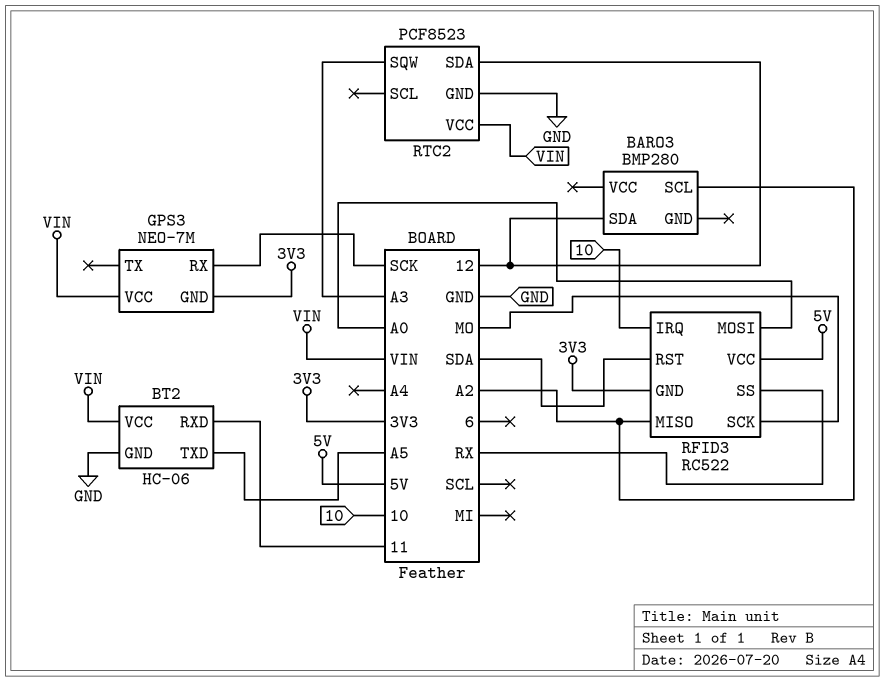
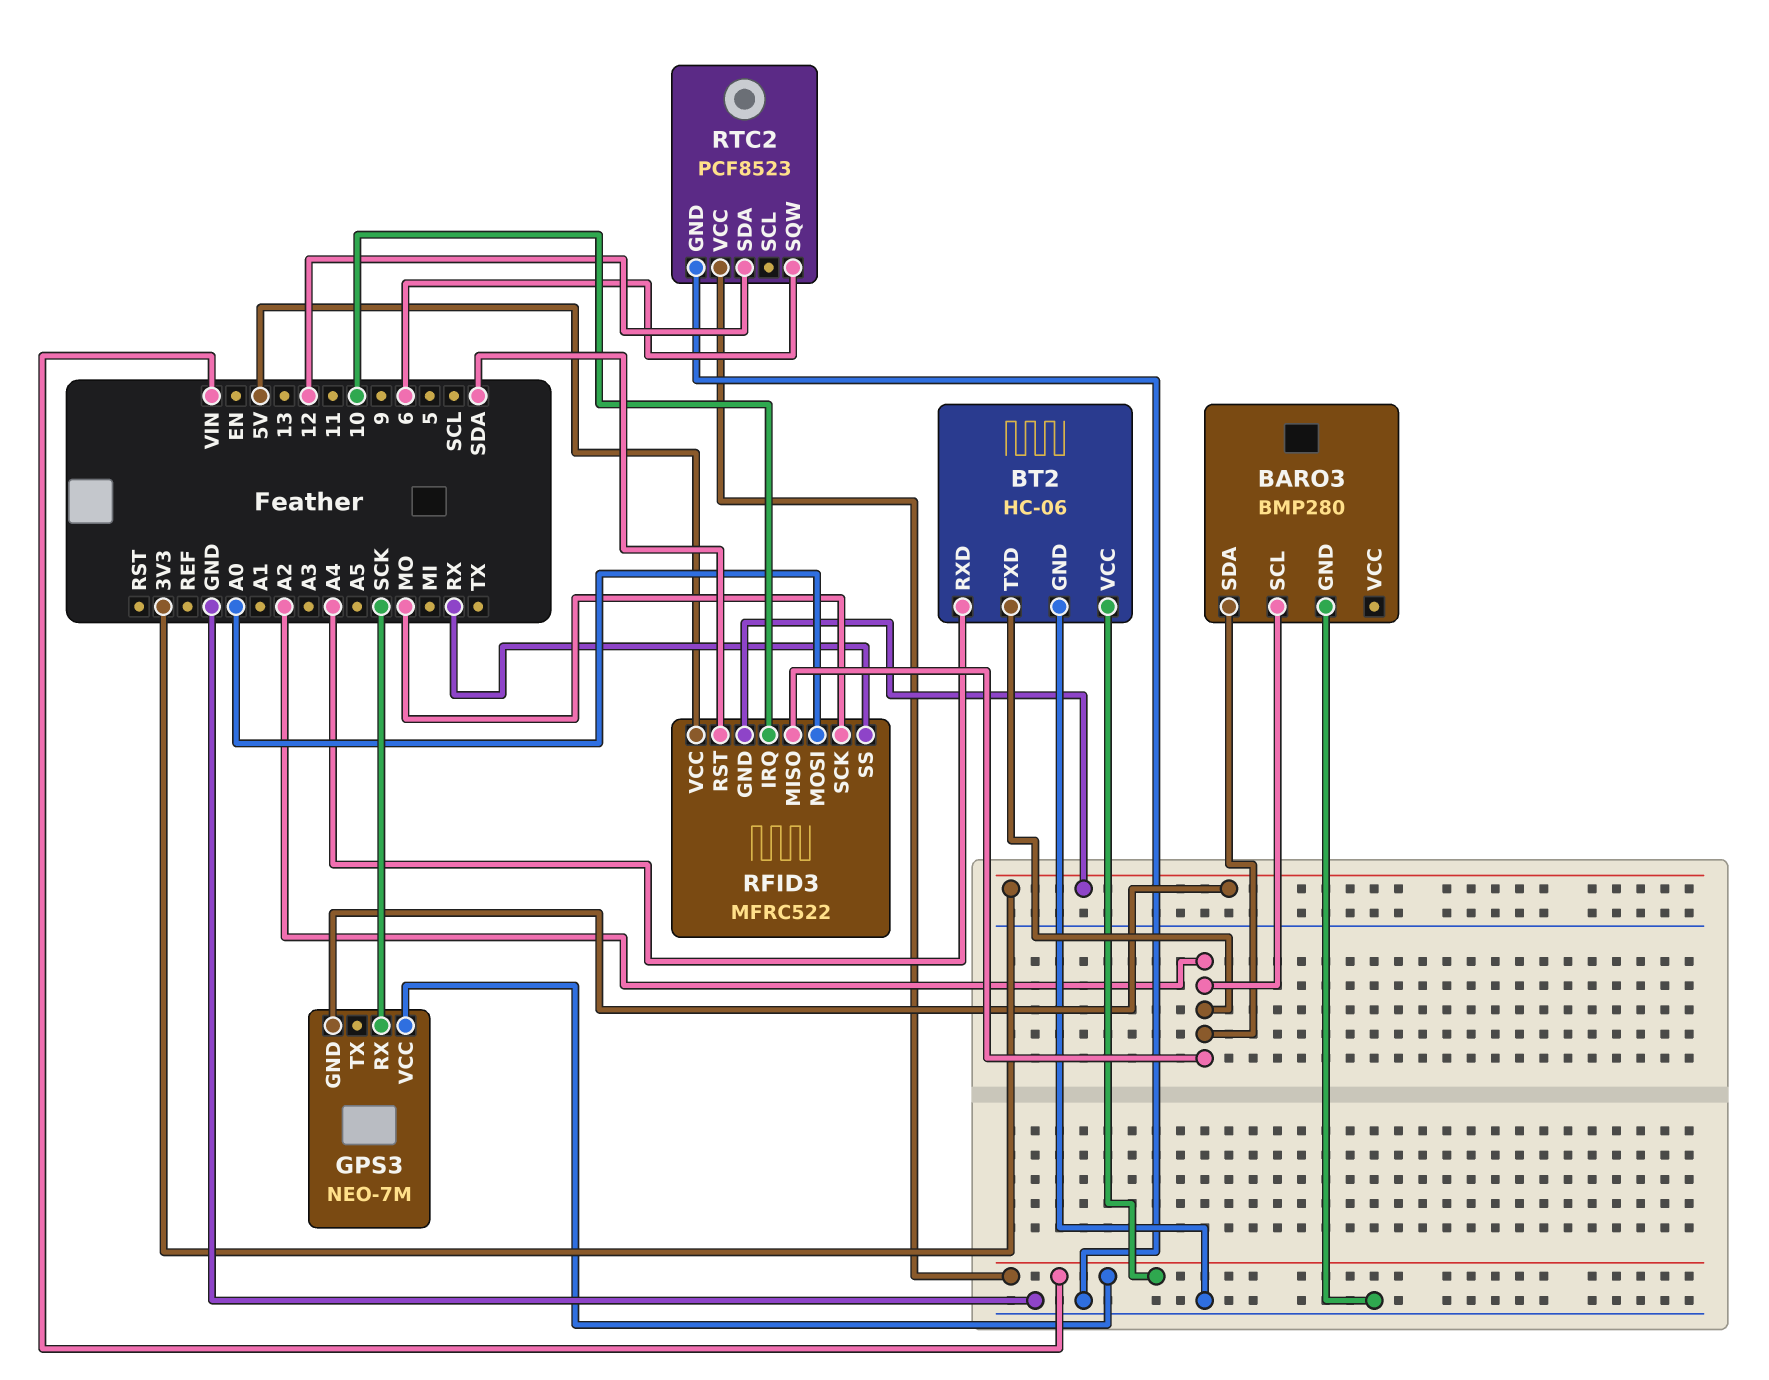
BARO3 pin GND: none -> GND
BARO3 pin SDA: 12 -> A2
BT2 pin RXD: 11 -> A4
BT2 pin TXD: A5 -> A2
RFID3: RC522 -> MFRC522
RTC2 pin SQW: A3 -> 6

